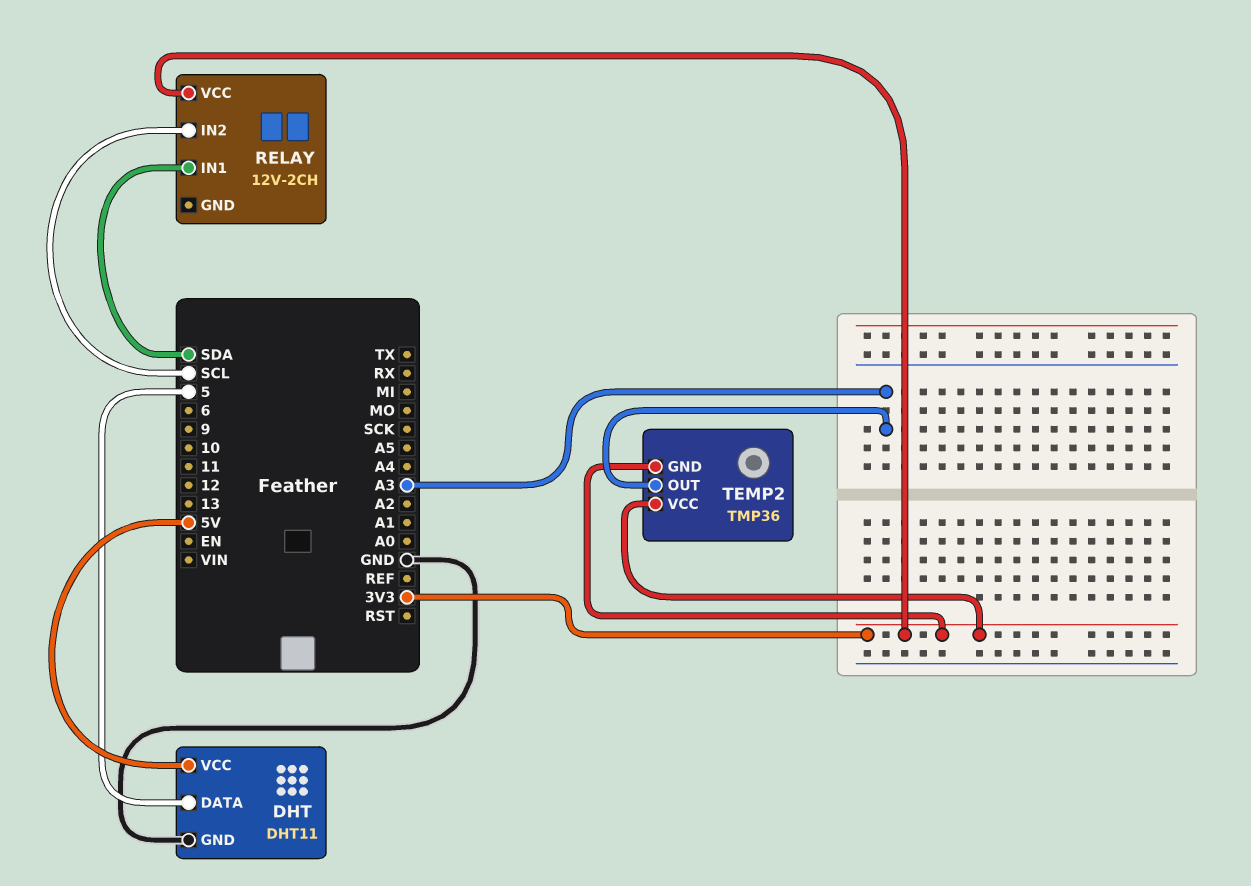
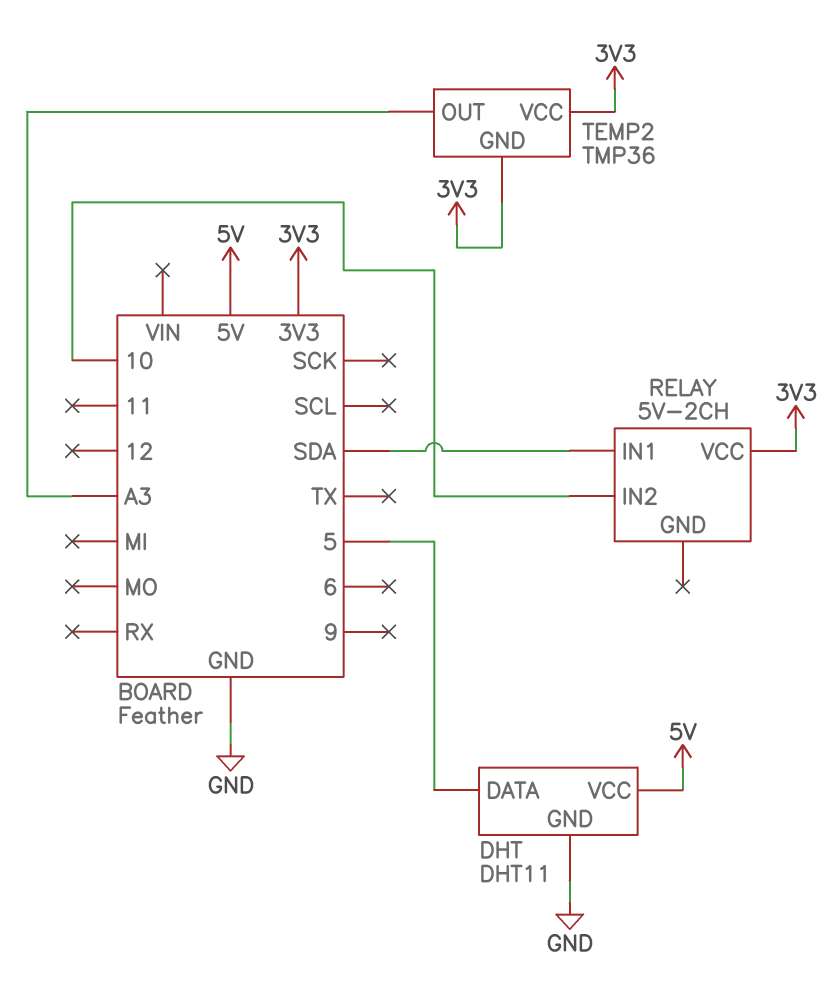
RELAY: 12V-2CH -> 5V-2CH
RELAY pin IN2: SCL -> 10

